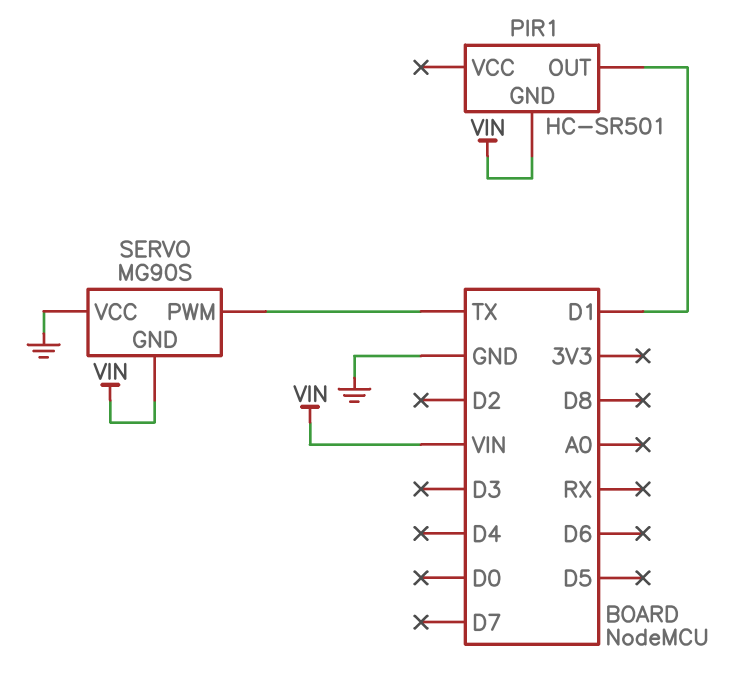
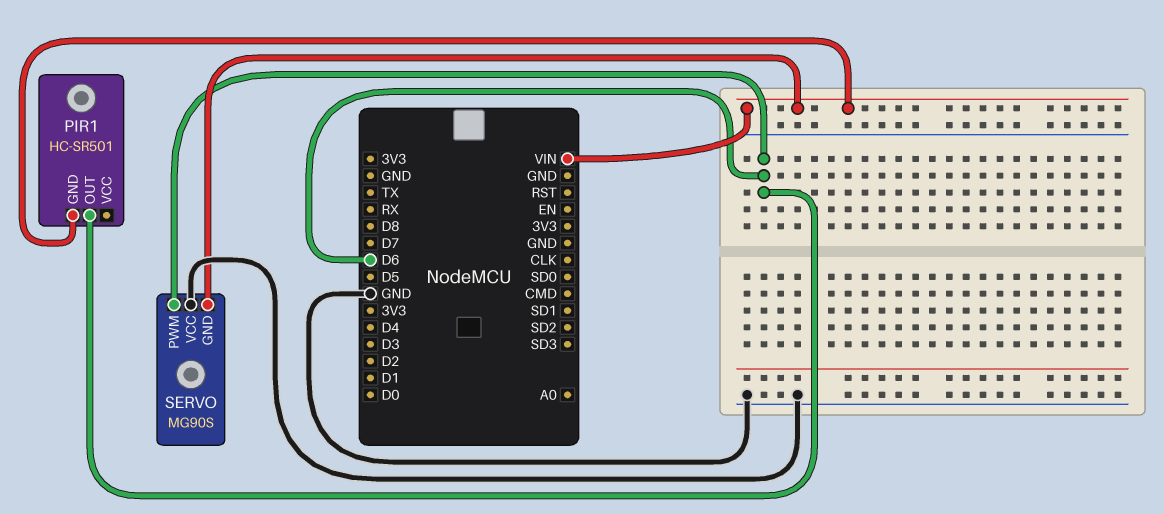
PIR1 pin OUT: D1 -> D6
SERVO pin PWM: TX -> D6

